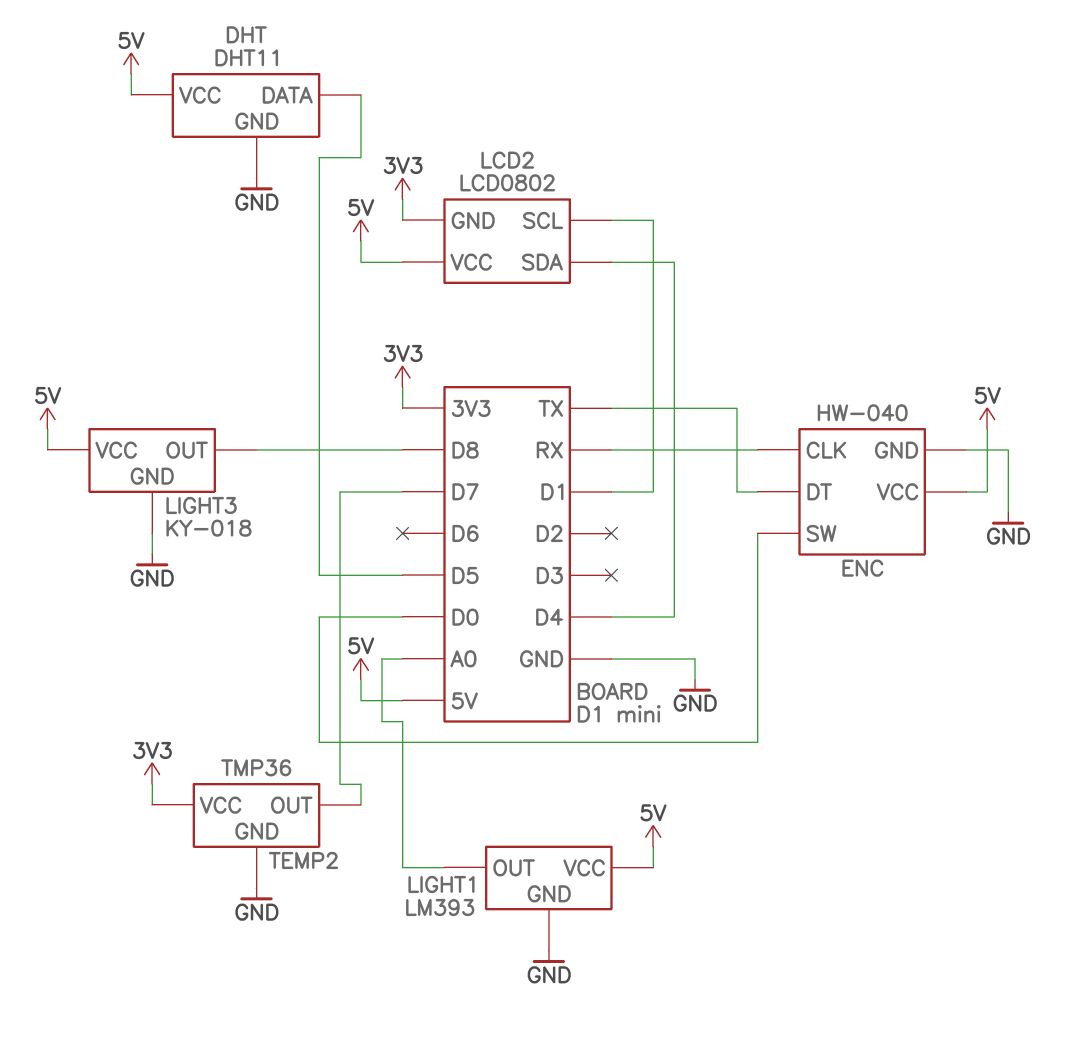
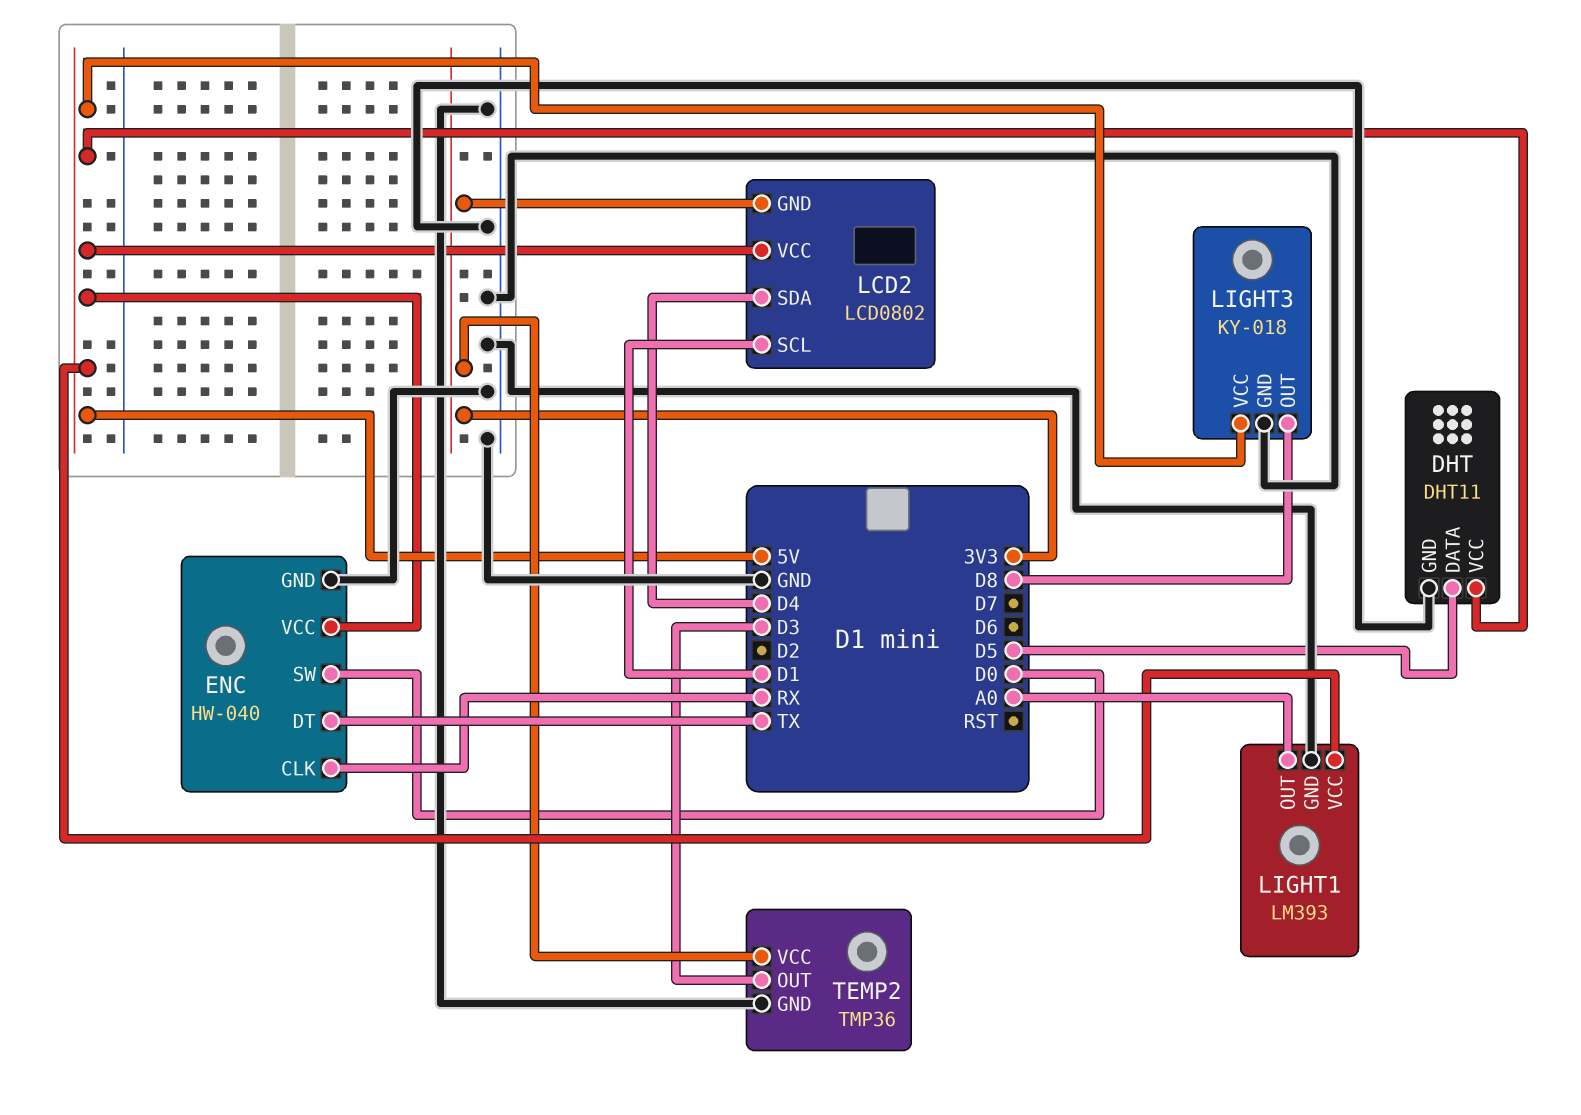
TEMP2 pin OUT: D7 -> D3

